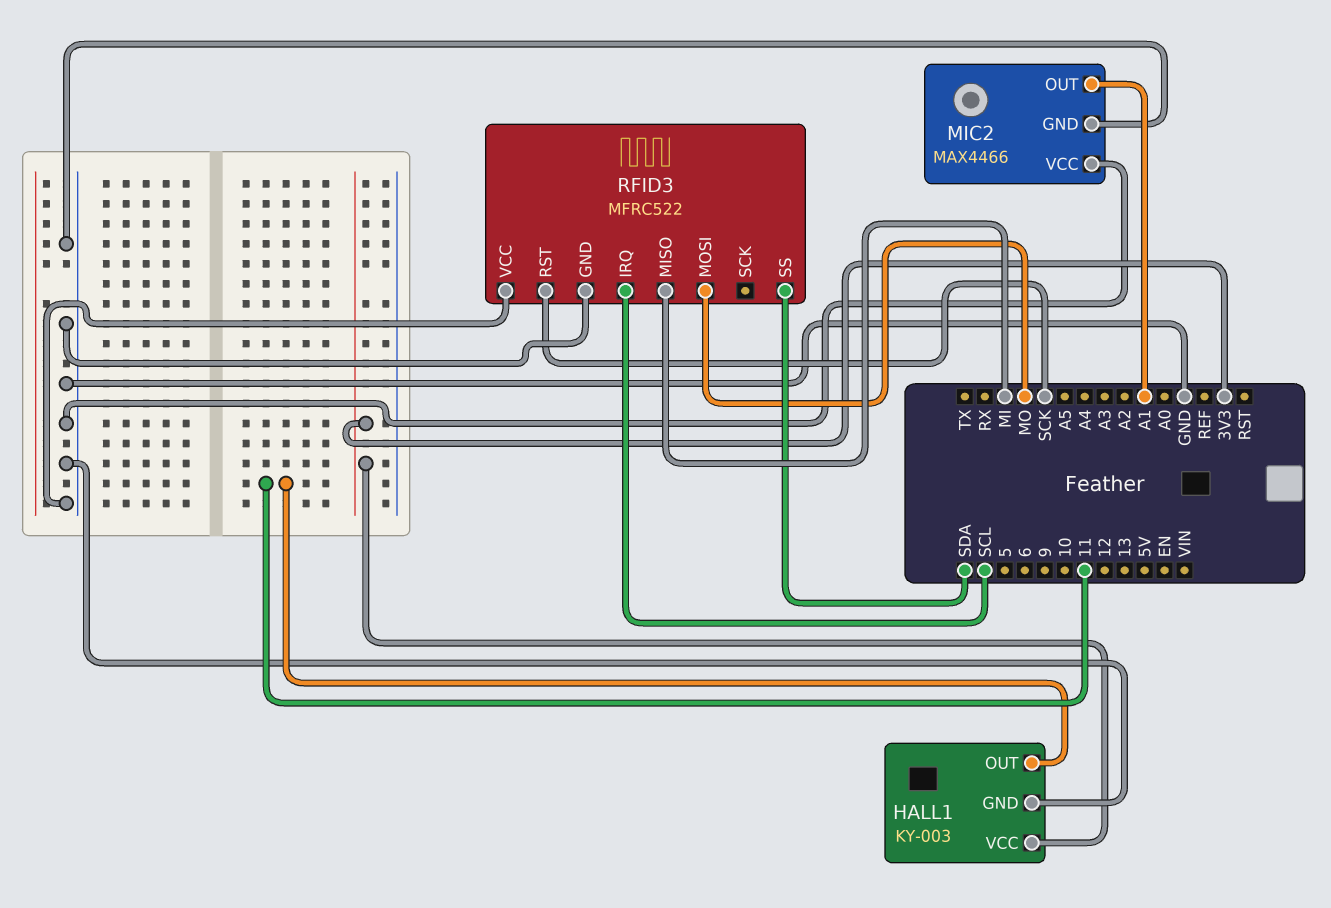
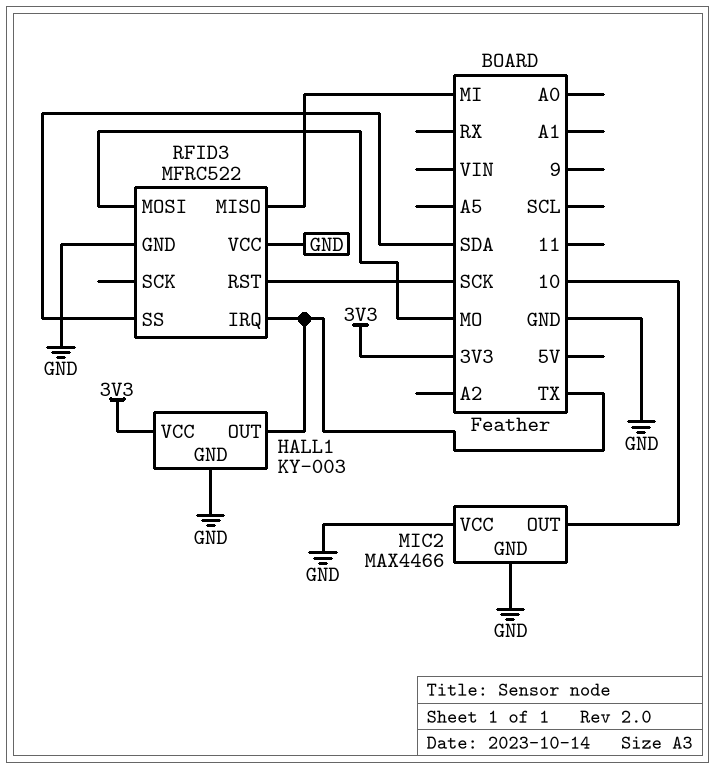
HALL1 pin OUT: 11 -> TX
MIC2 pin OUT: A1 -> 10
RFID3 pin IRQ: SCL -> TX

